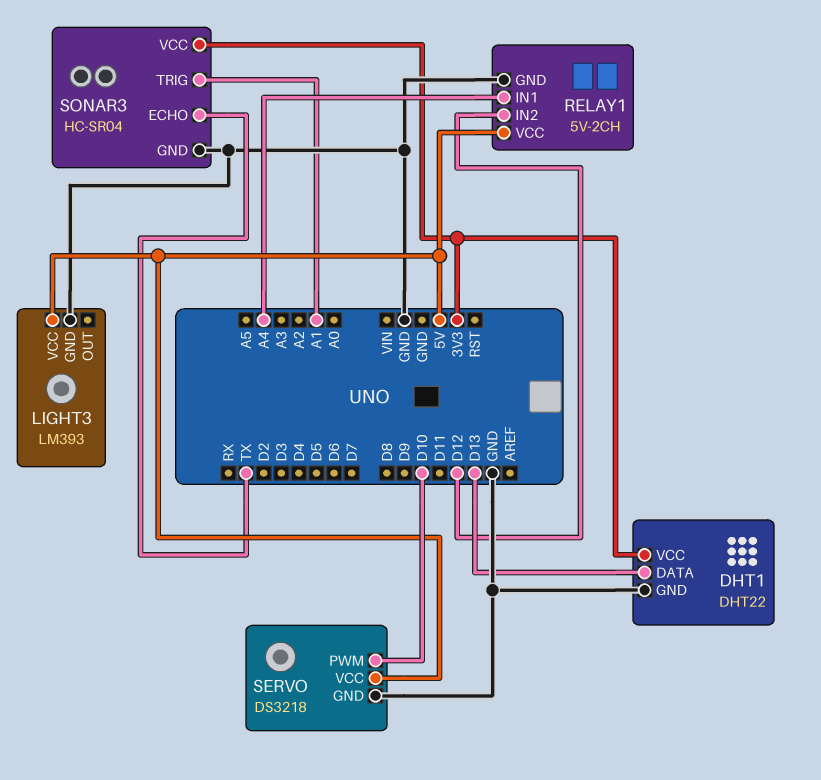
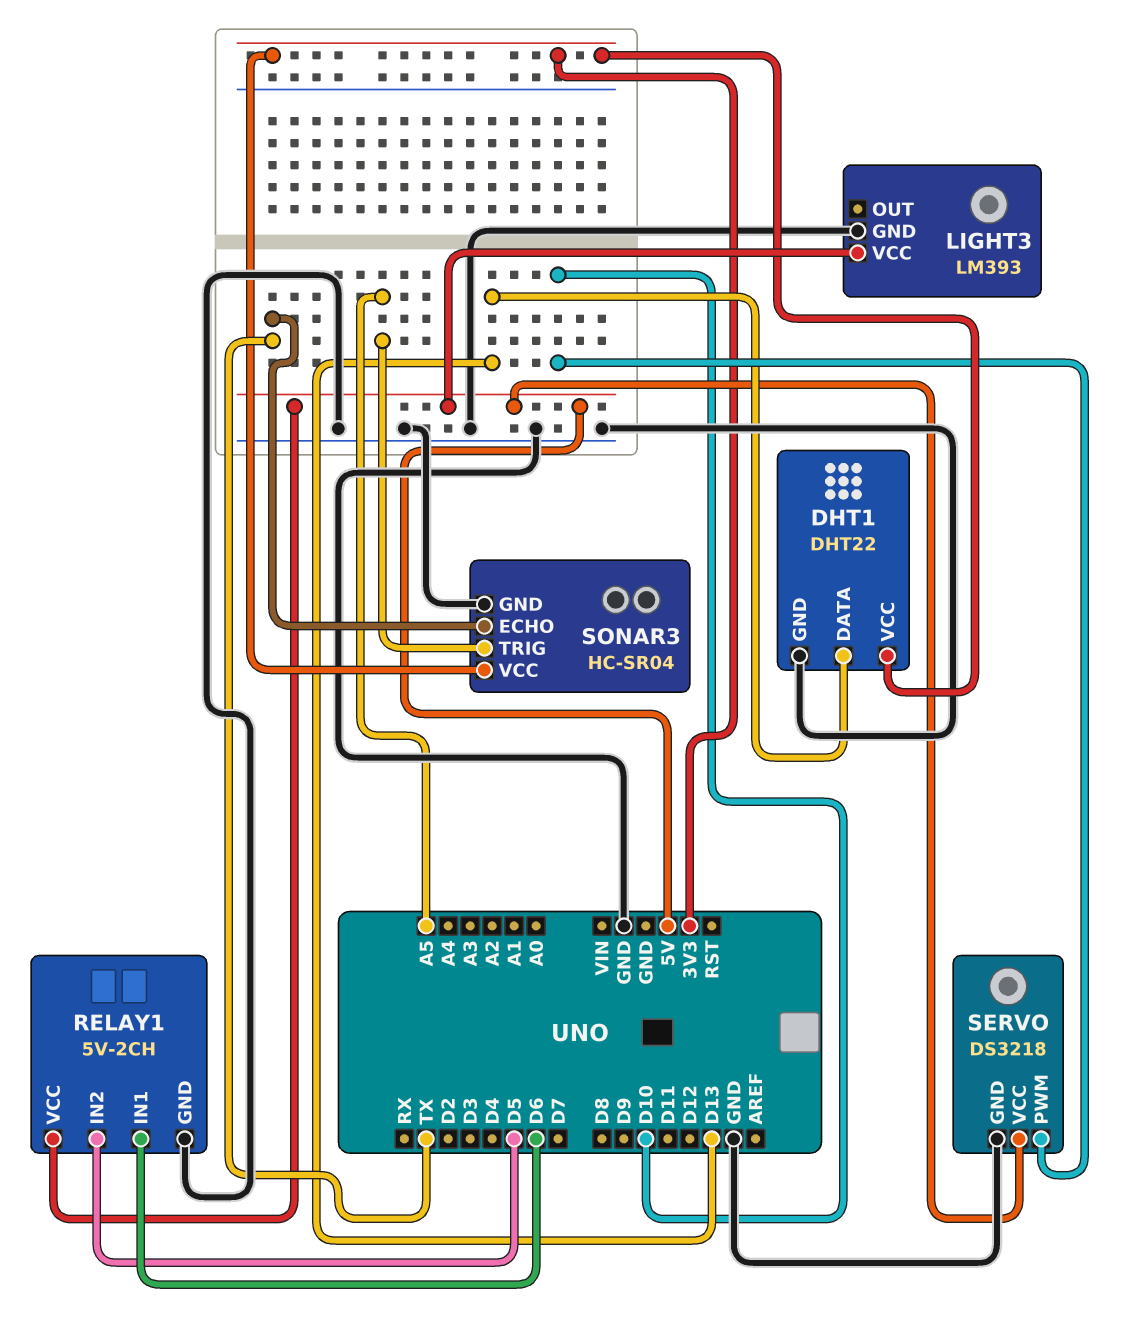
RELAY1 pin IN1: A4 -> D6
RELAY1 pin IN2: D12 -> D5
SONAR3 pin TRIG: A1 -> A5

